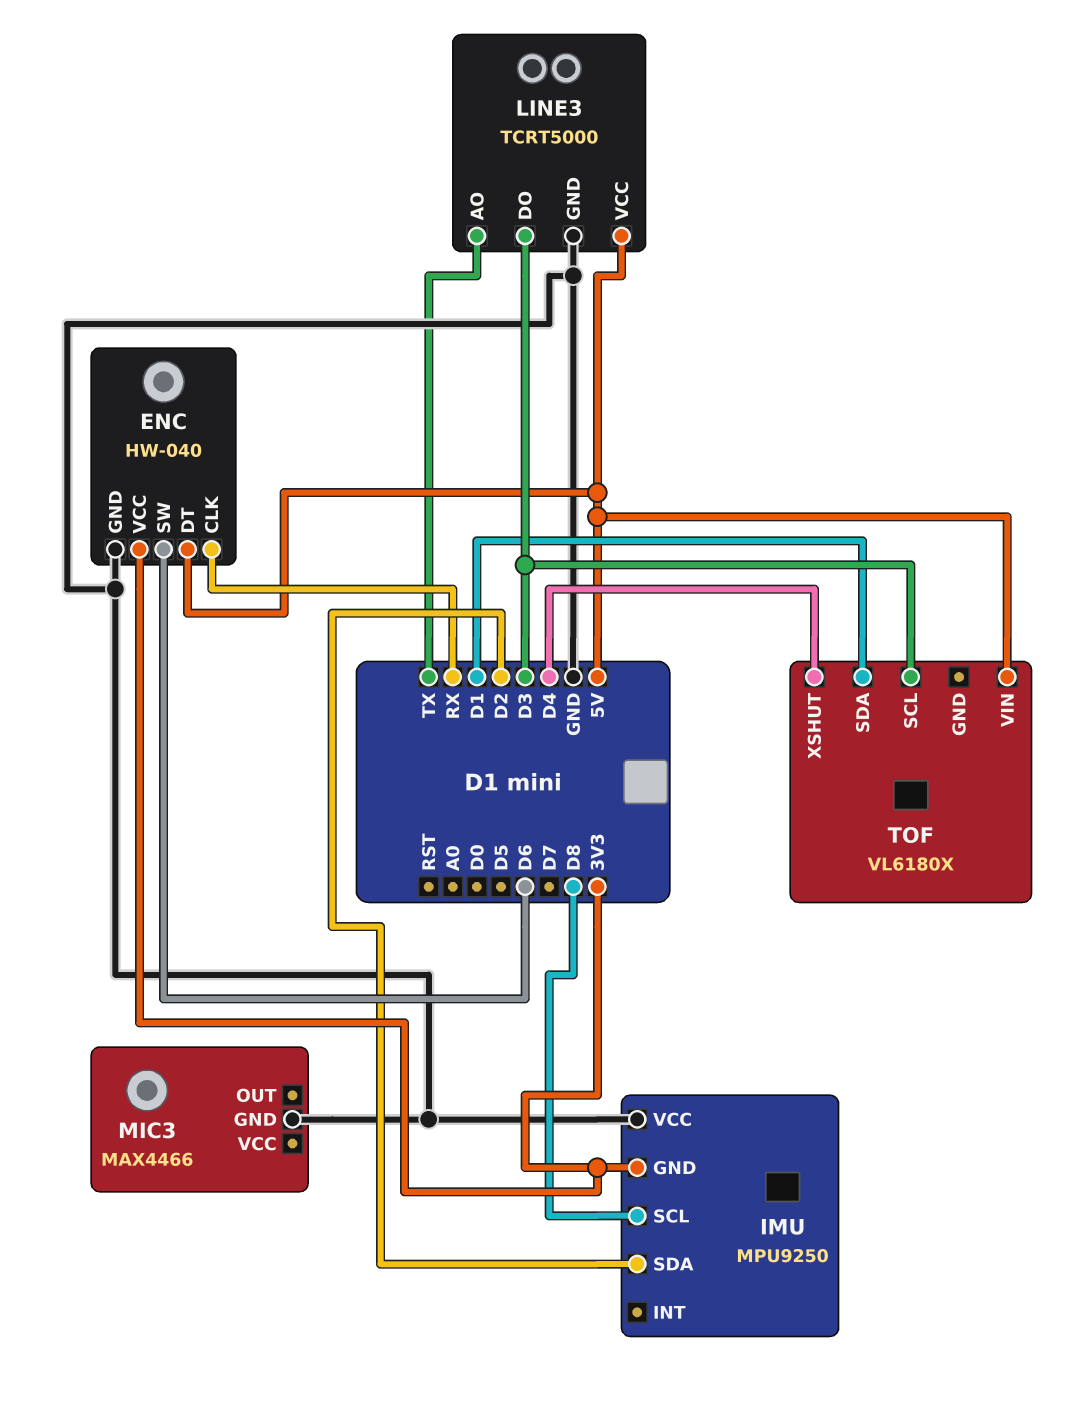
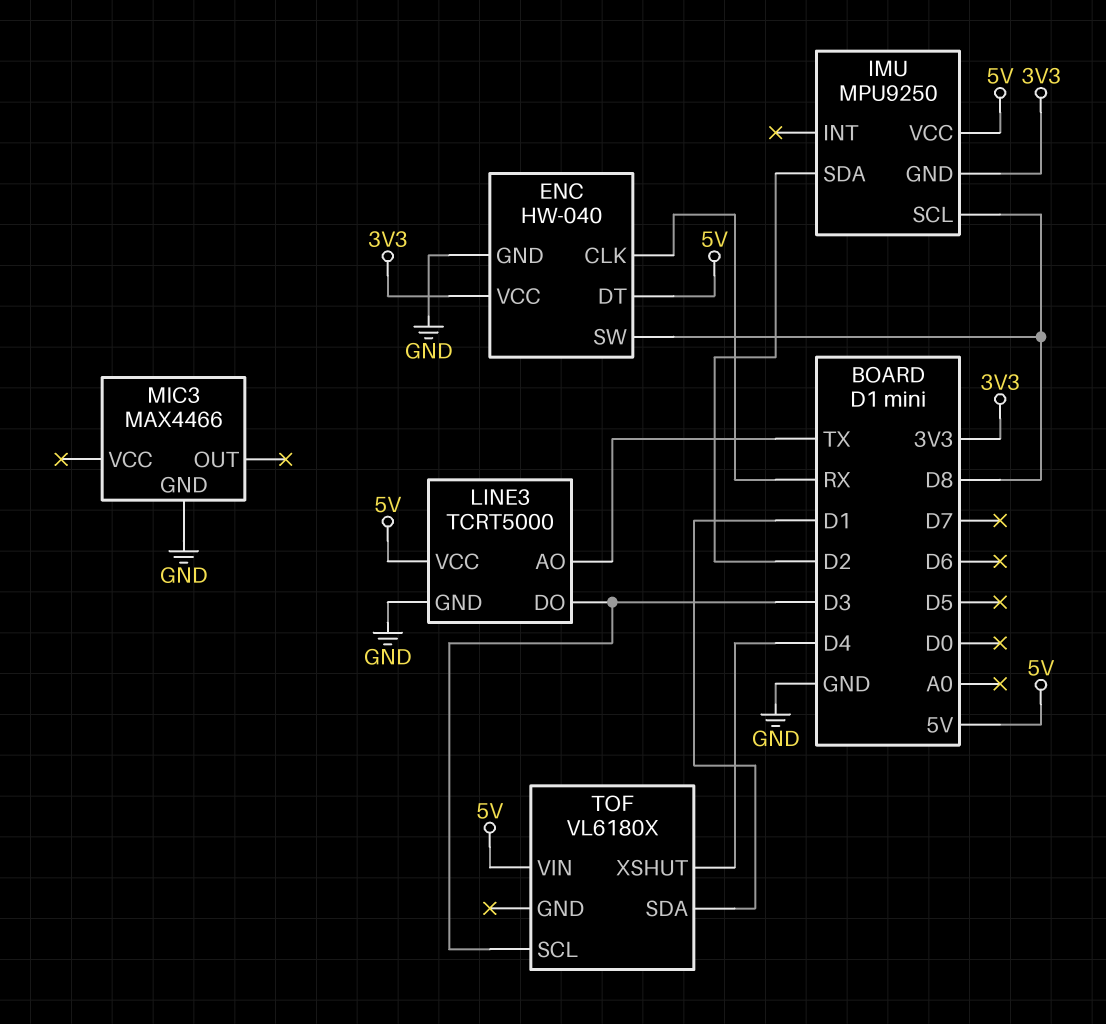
ENC pin SW: D6 -> D8
IMU pin VCC: GND -> 5V

